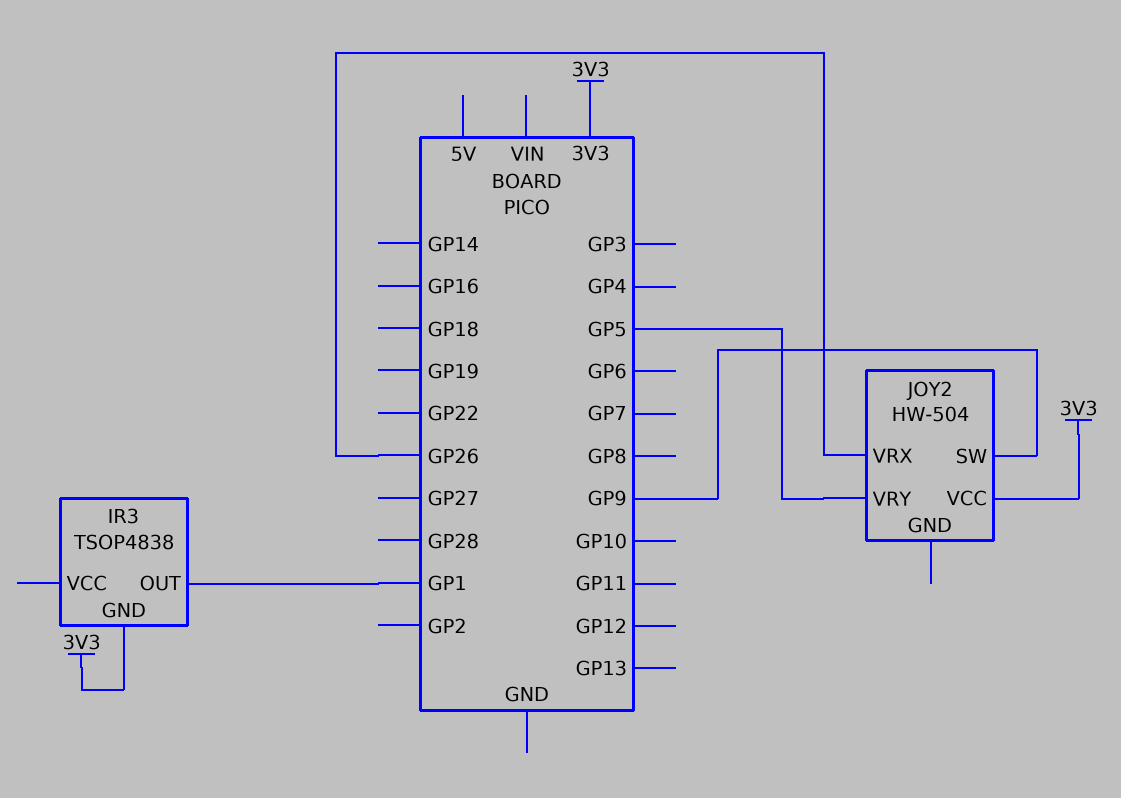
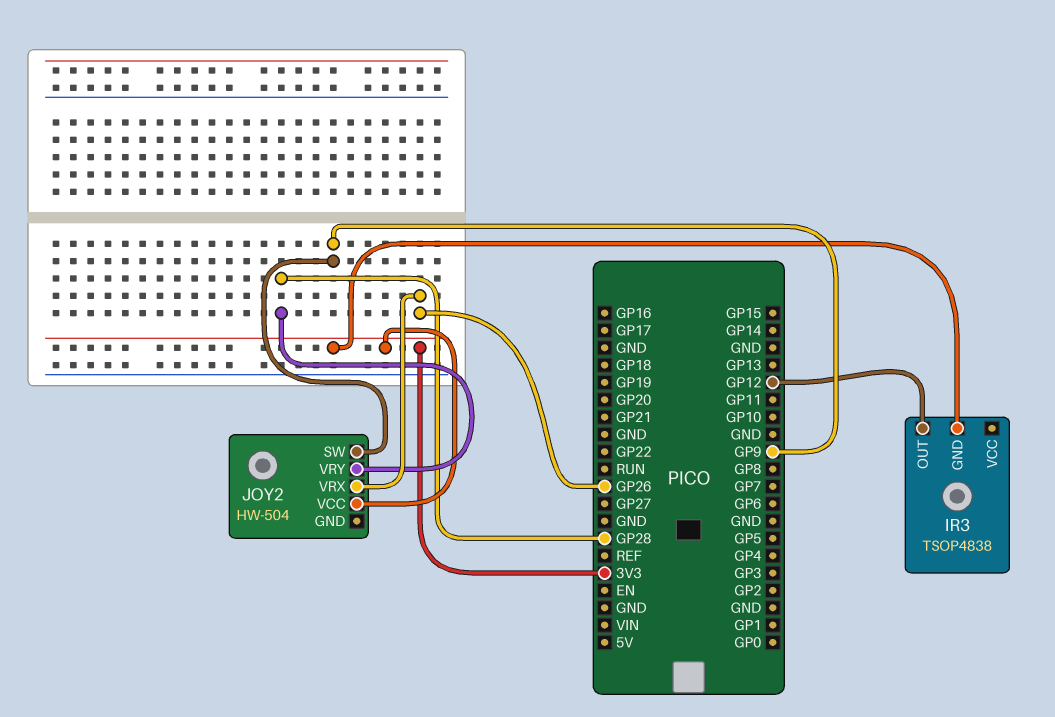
IR3 pin OUT: GP1 -> GP12
JOY2 pin VRY: GP5 -> GP28

